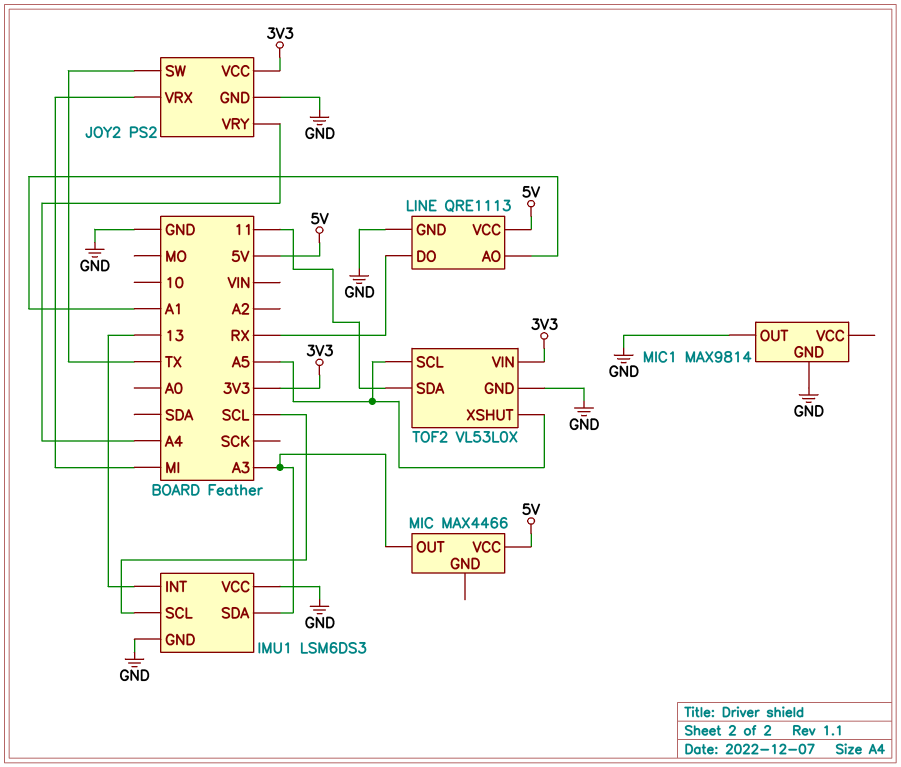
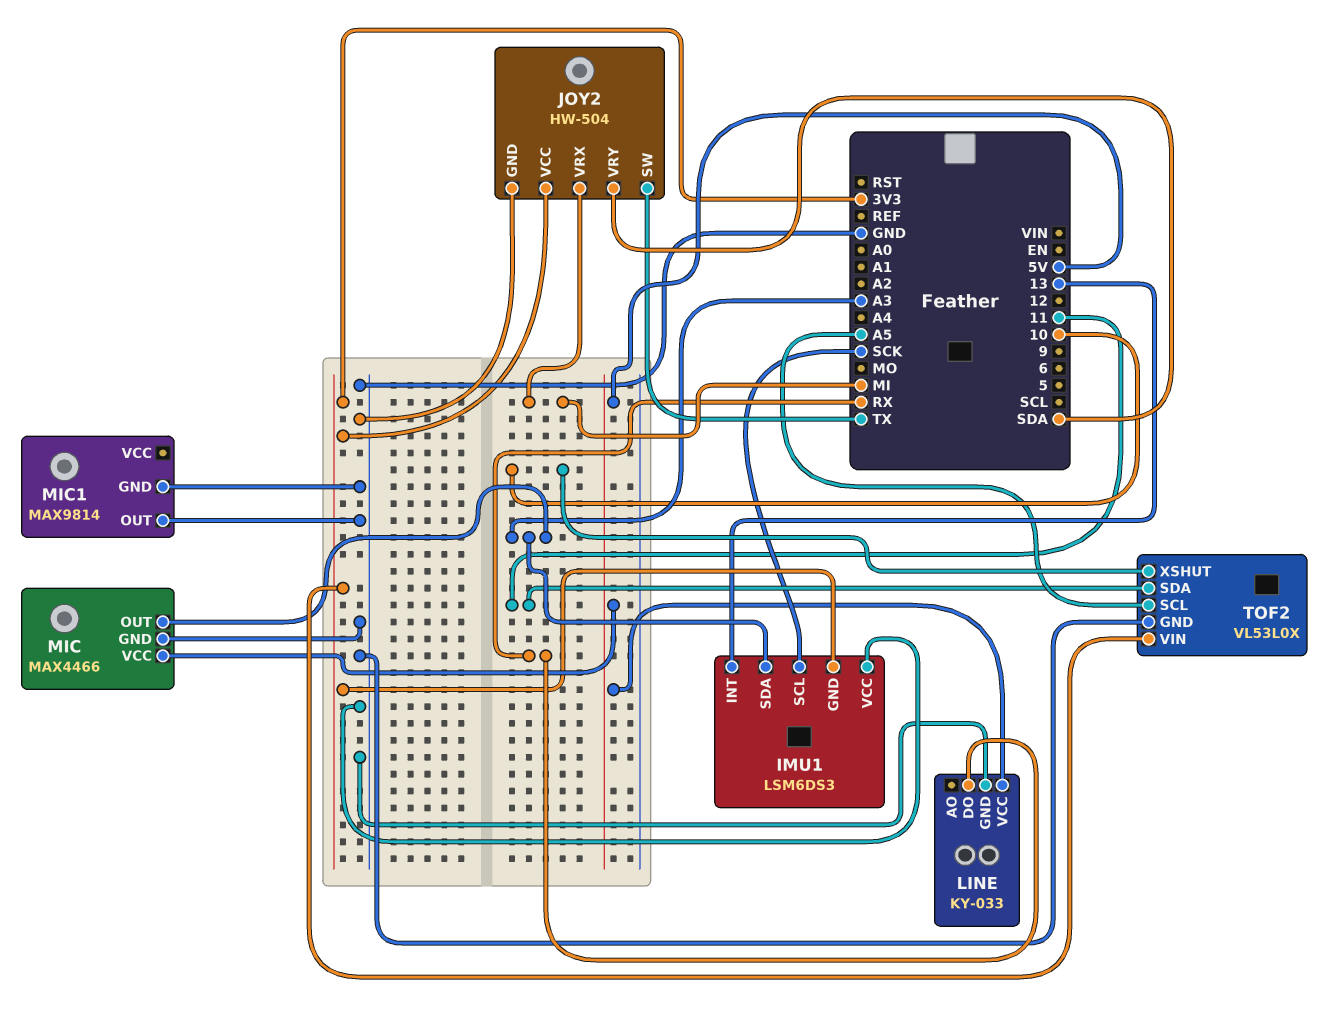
IMU1 pin GND: GND -> 3V3
IMU1 pin SCL: SCL -> SCK
JOY2: PS2 -> HW-504
JOY2 pin VRY: A4 -> SDA
LINE: QRE1113 -> KY-033
LINE pin AO: A1 -> none
MIC pin GND: none -> GND
TOF2 pin XSHUT: A5 -> 10

